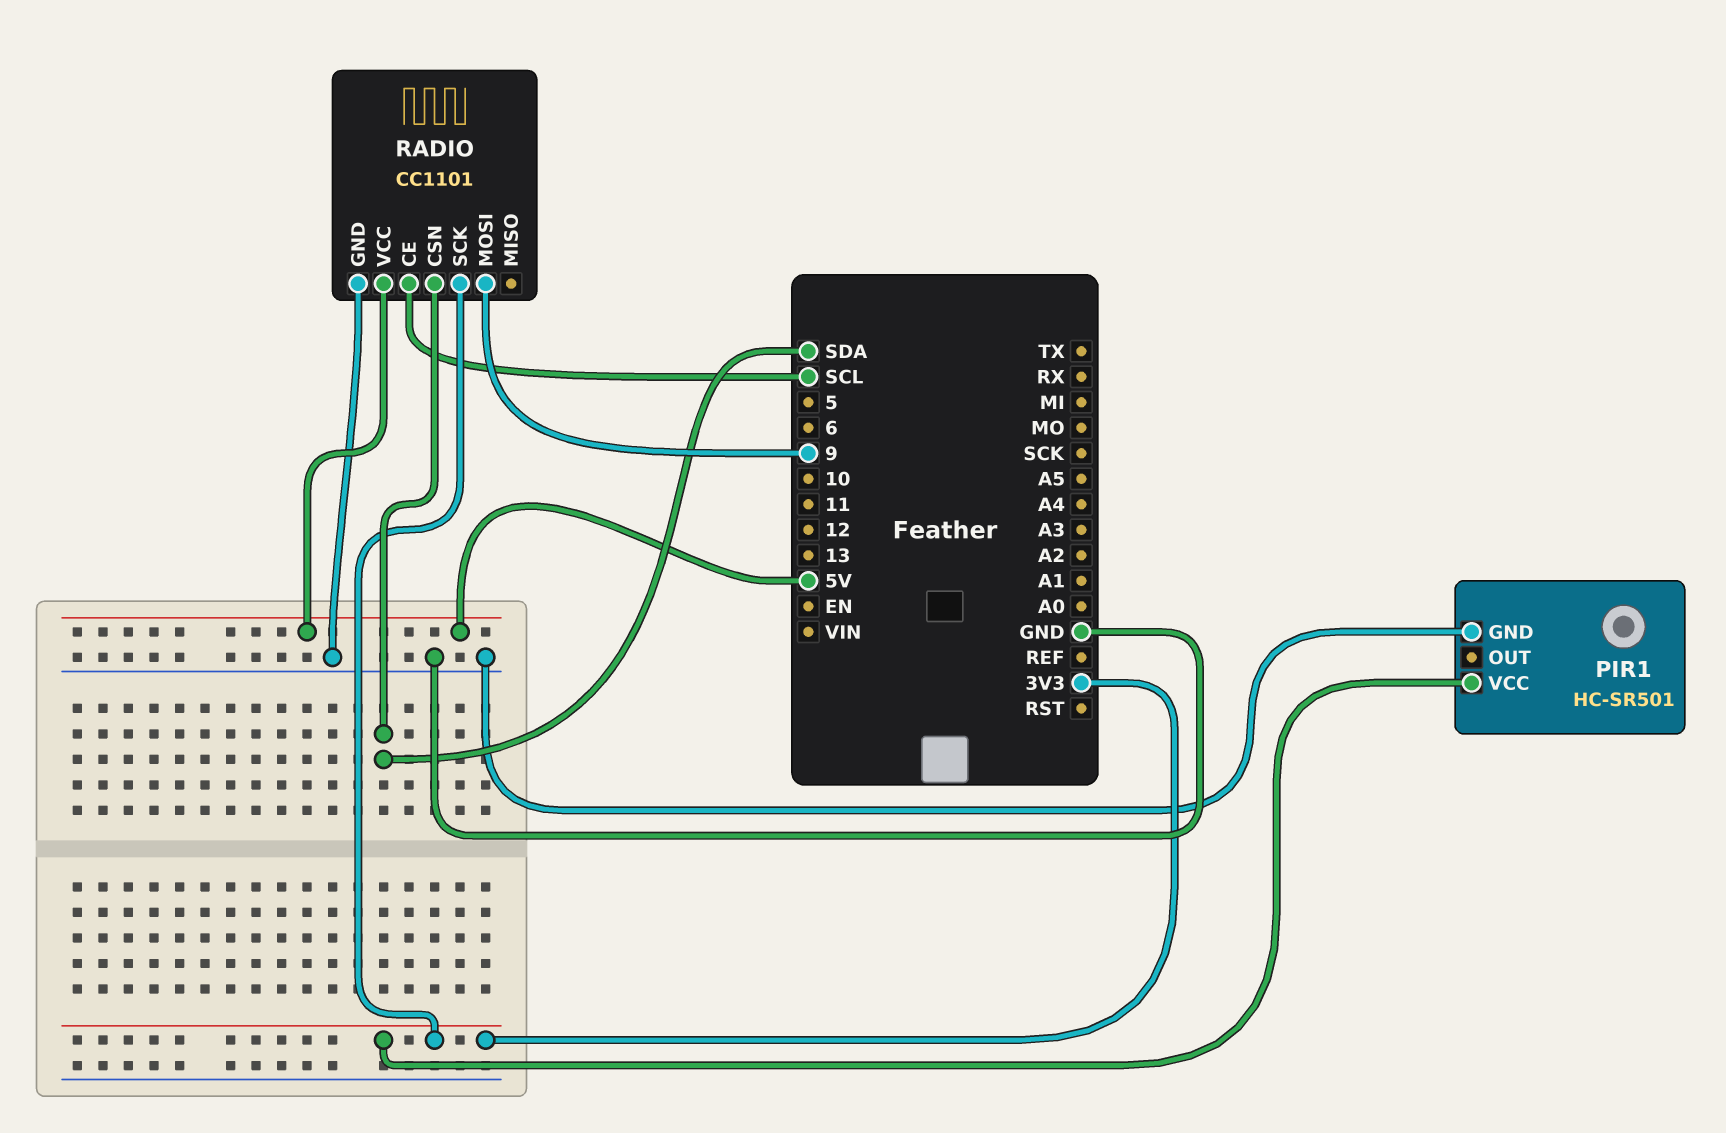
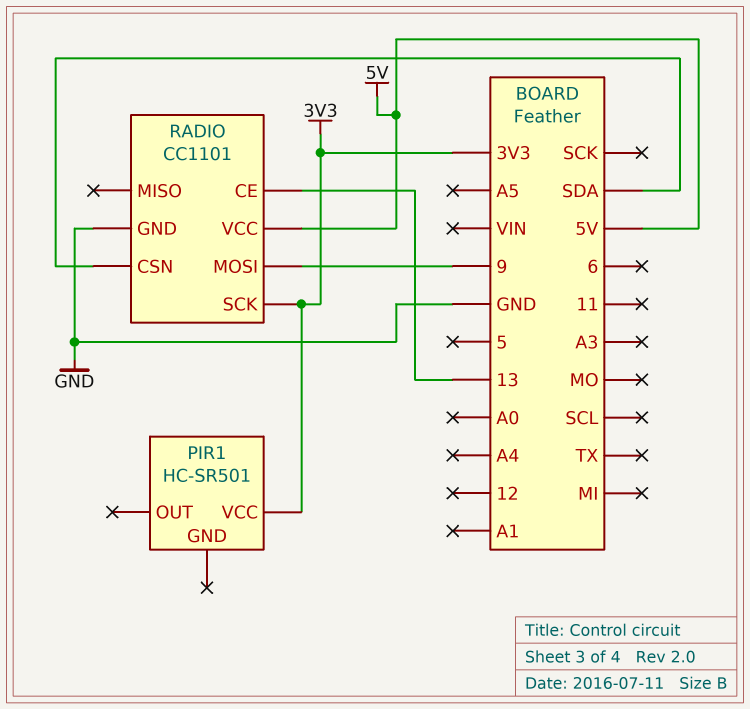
PIR1 pin GND: GND -> none
RADIO pin CE: SCL -> 13

